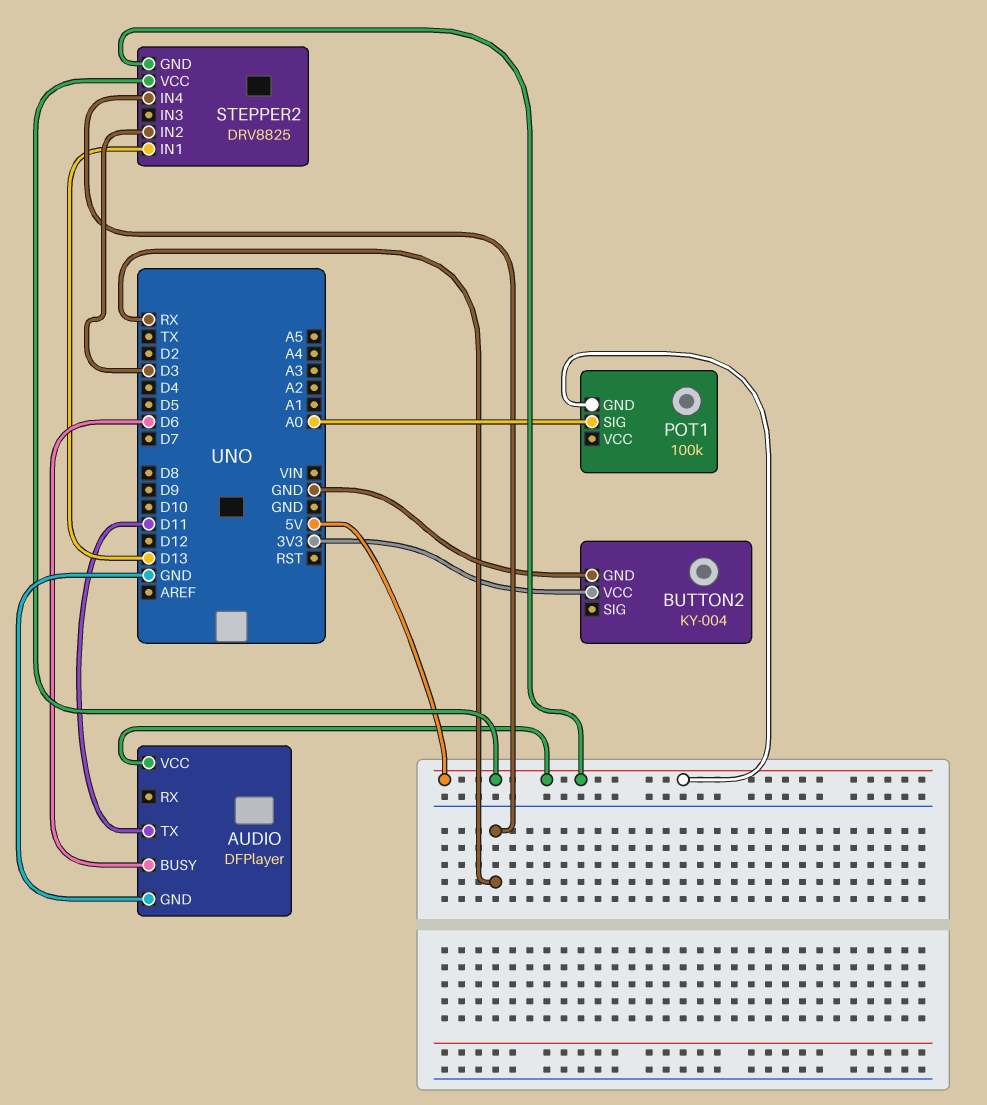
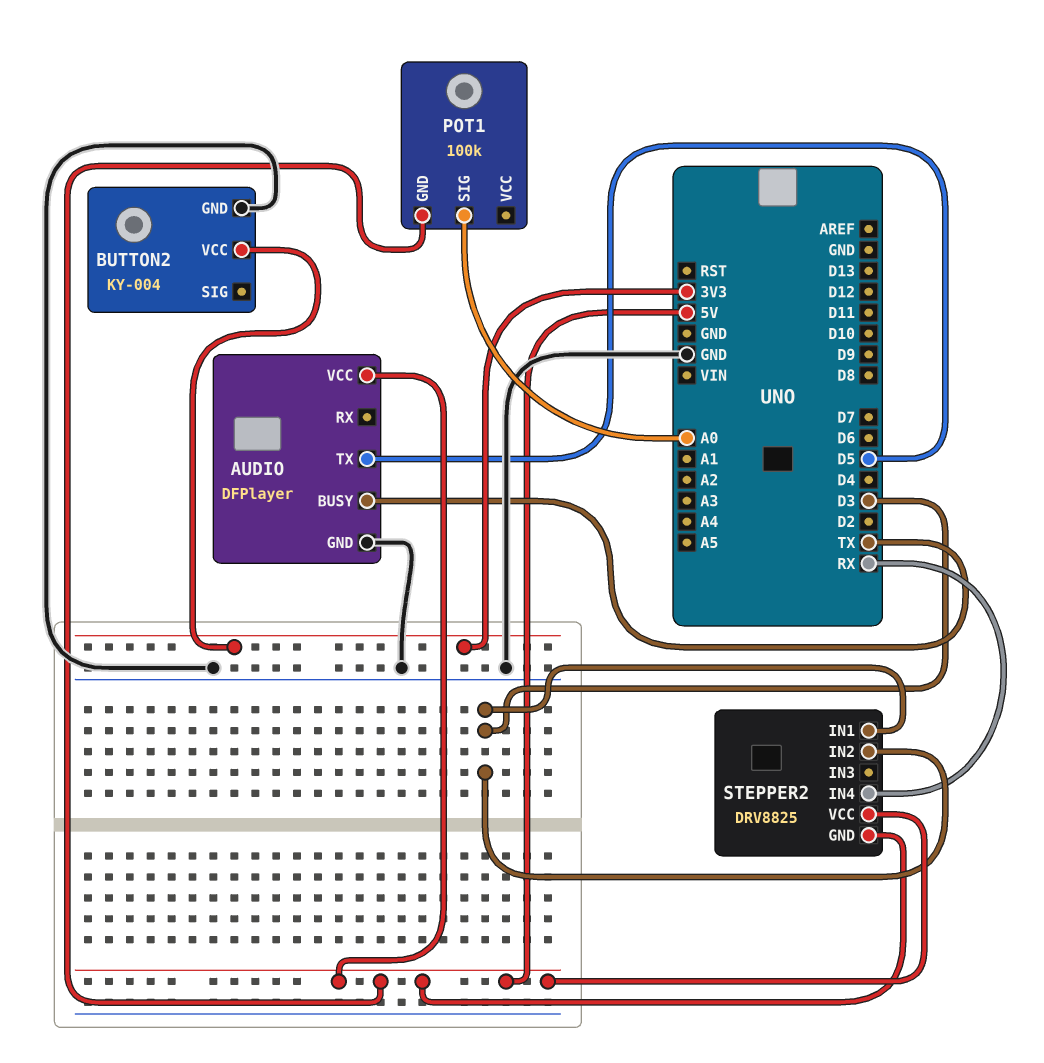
AUDIO pin BUSY: D6 -> TX
AUDIO pin TX: D11 -> D5
STEPPER2 pin IN1: D13 -> D3

